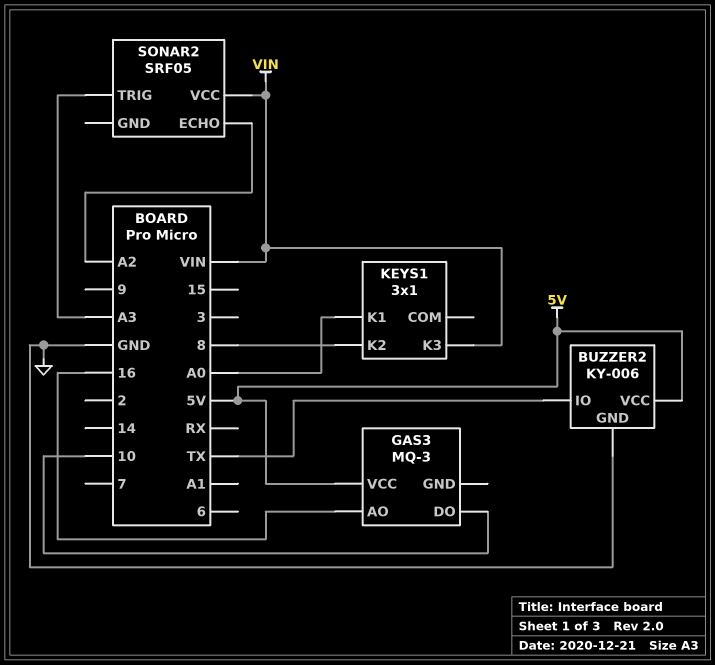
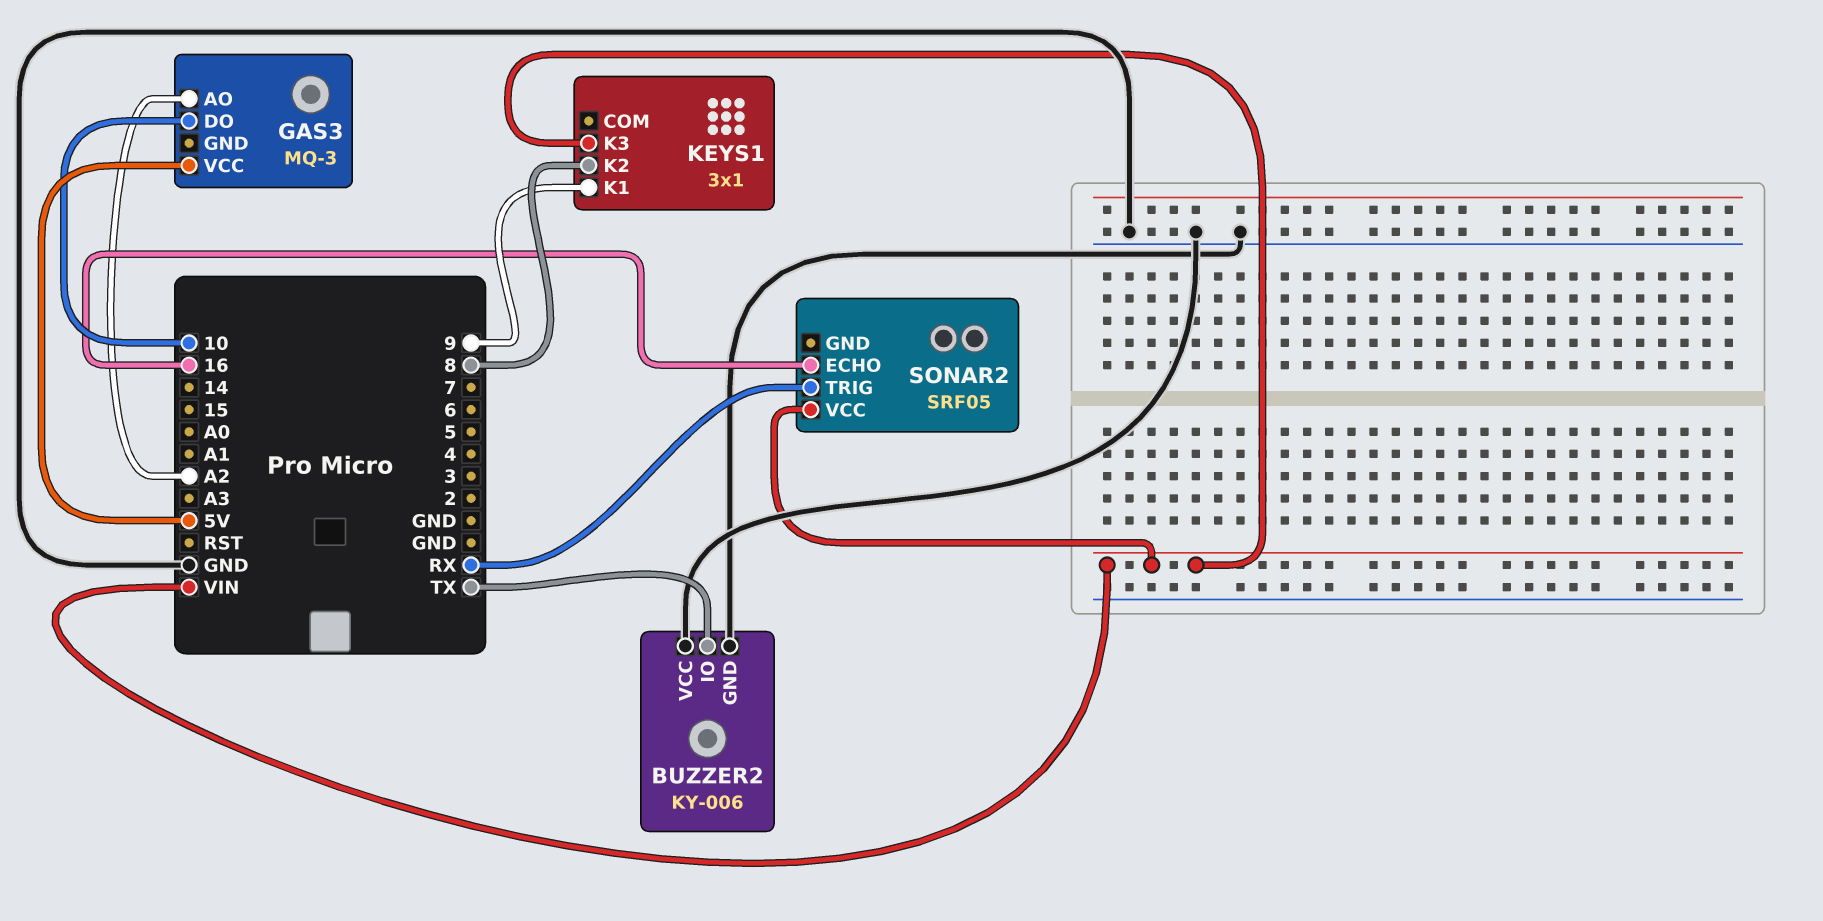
BUZZER2 pin VCC: 5V -> GND
GAS3 pin AO: 16 -> A2
KEYS1 pin K1: A0 -> 9
SONAR2 pin ECHO: A2 -> 16
SONAR2 pin TRIG: A3 -> RX

